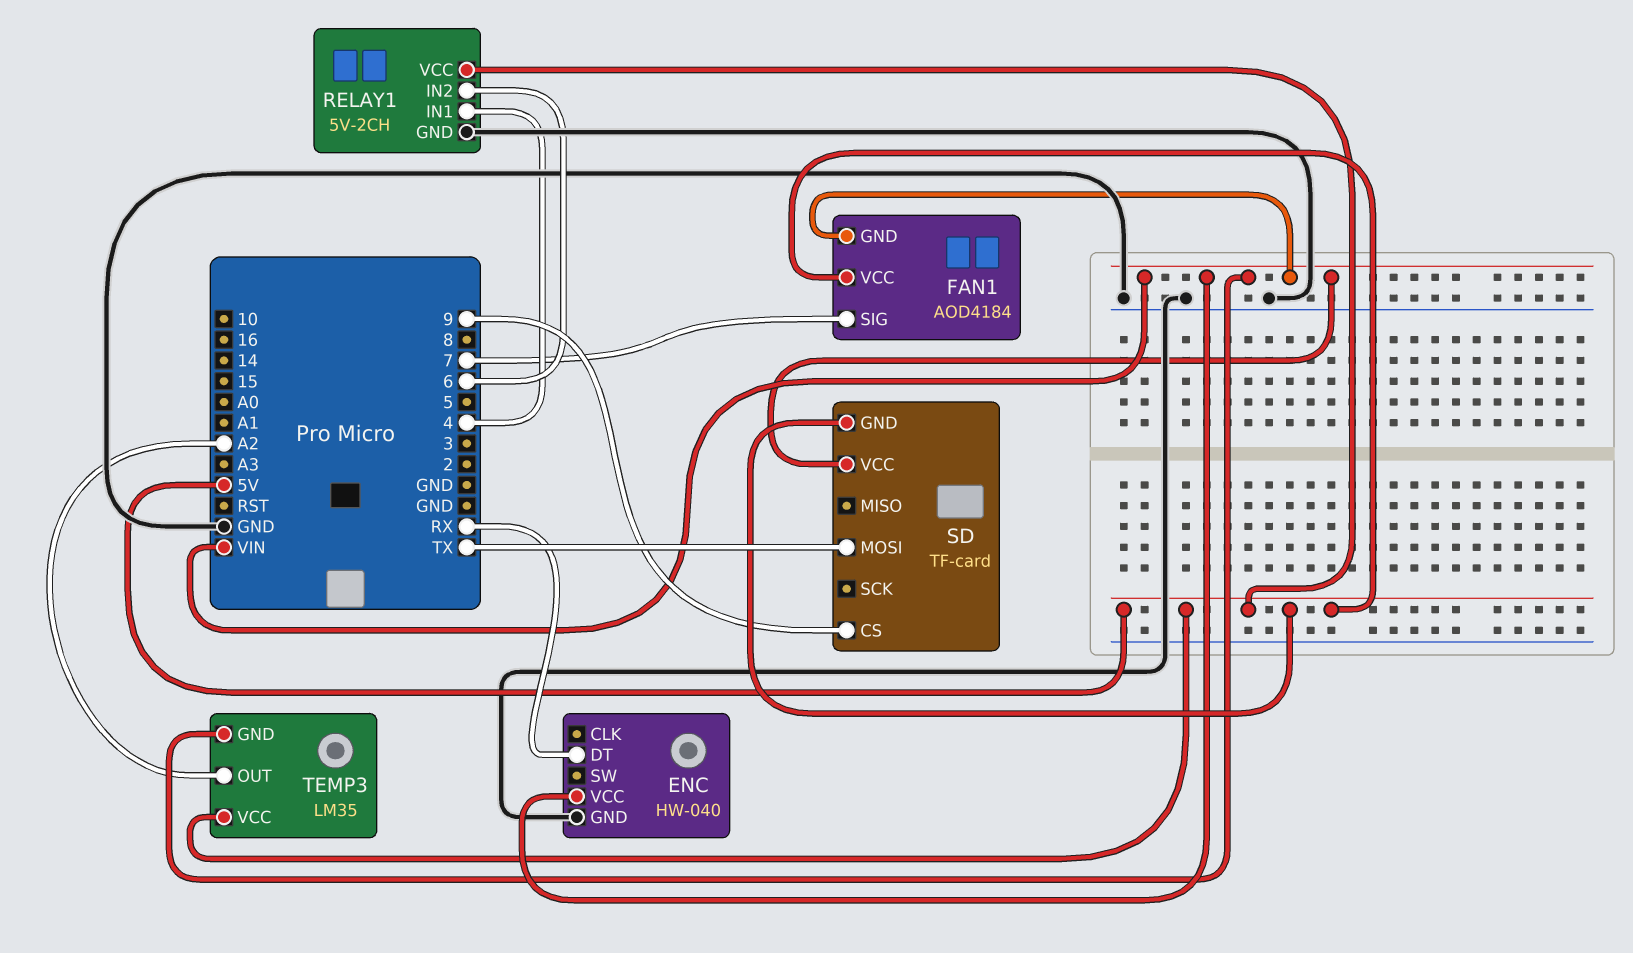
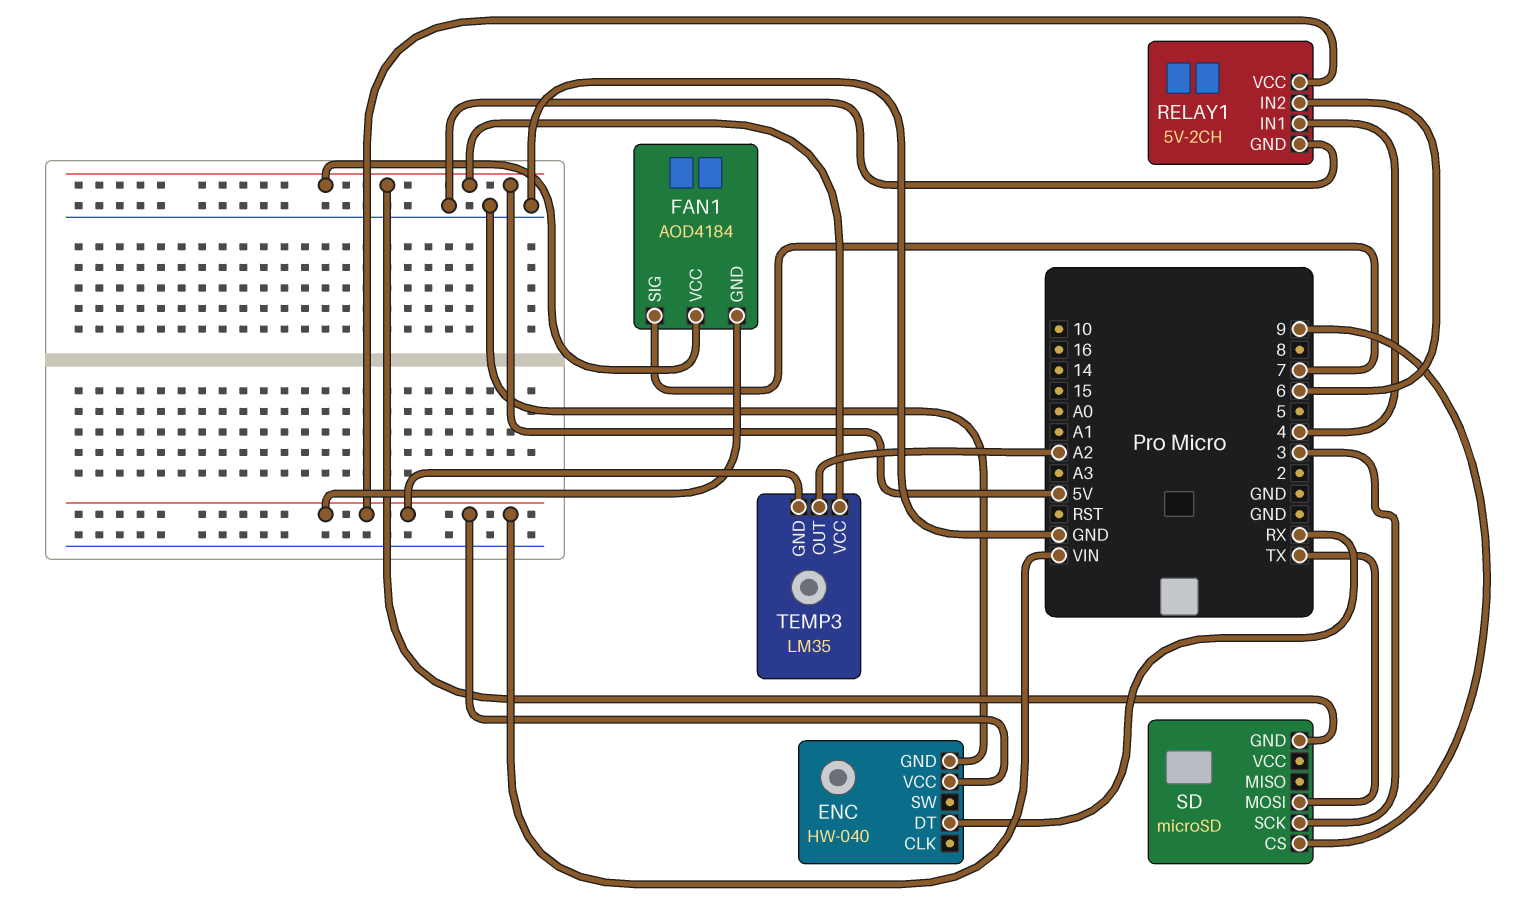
RELAY1 pin VCC: 5V -> VIN
SD: TF-card -> microSD
SD pin SCK: none -> 3
SD pin VCC: VIN -> none

